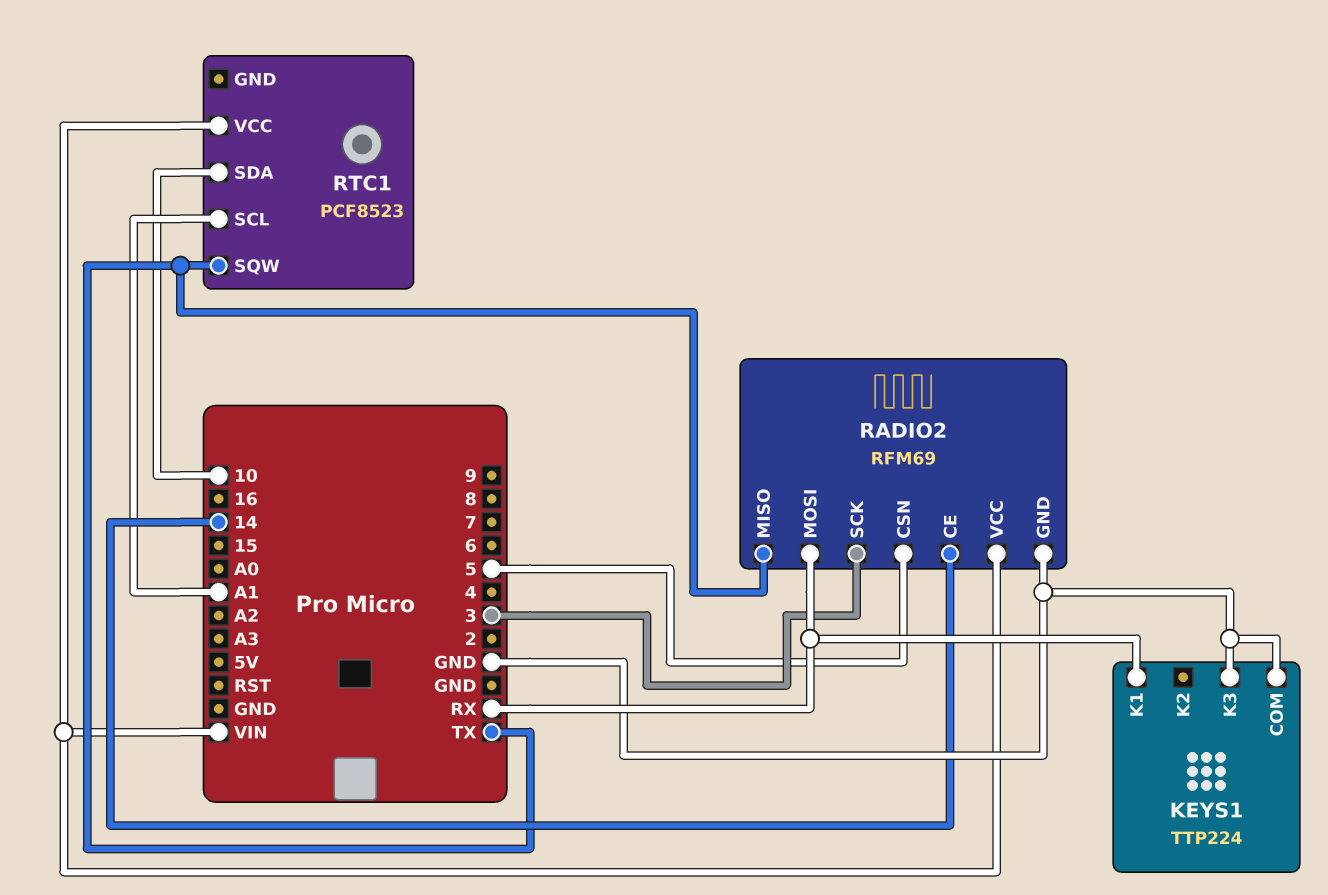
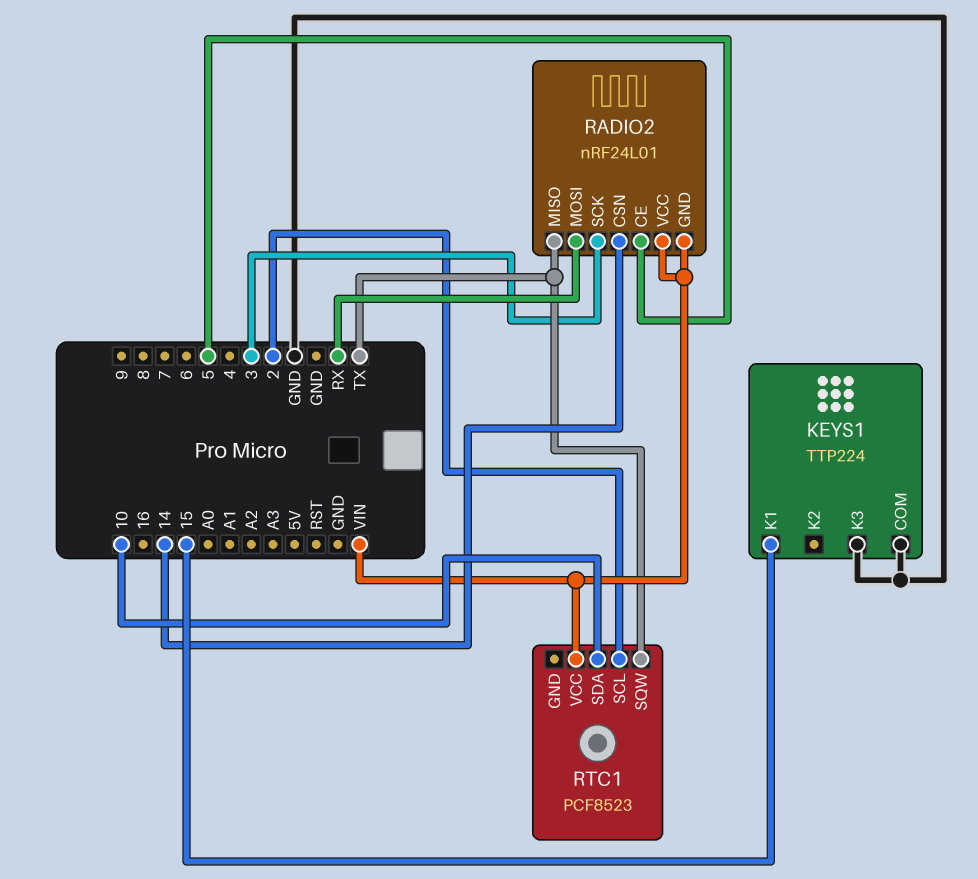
KEYS1 pin K1: RX -> 15
RADIO2: RFM69 -> nRF24L01
RADIO2 pin CE: 14 -> 5
RADIO2 pin CSN: 5 -> 14
RADIO2 pin GND: GND -> VIN
RTC1 pin SCL: A1 -> 2

